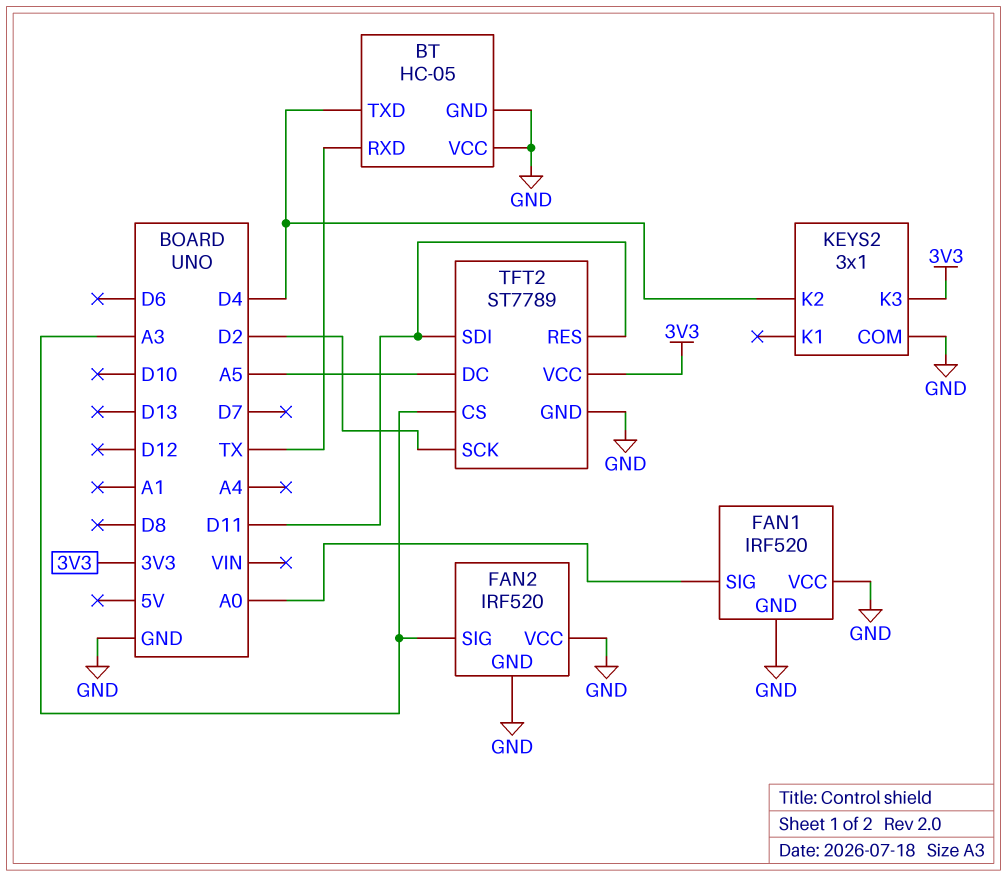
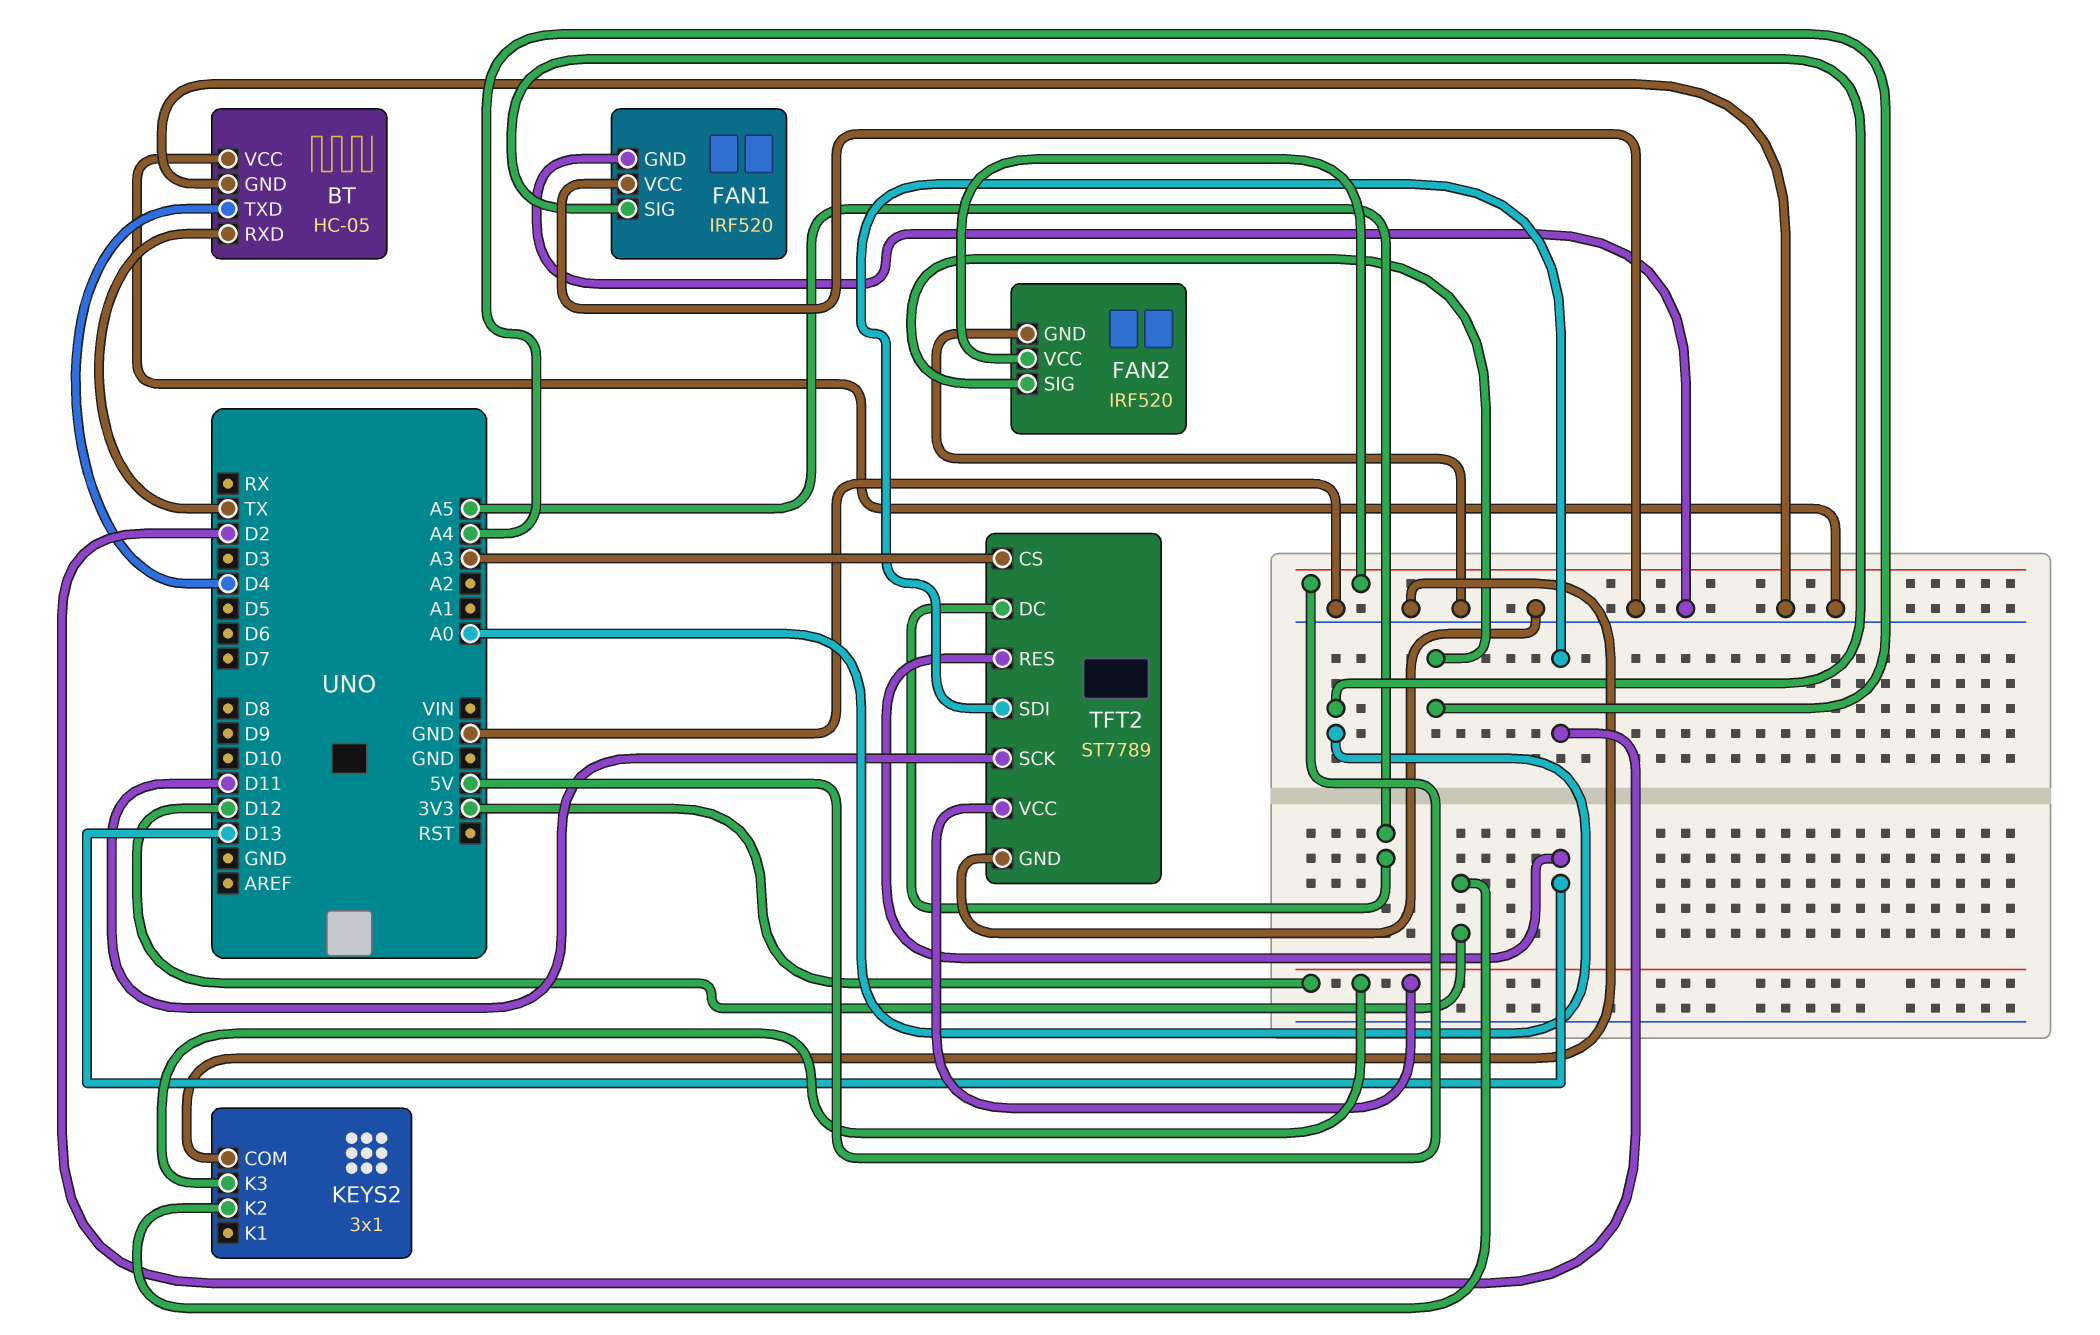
FAN2 pin SIG: A3 -> A4
FAN2 pin VCC: GND -> 5V
KEYS2 pin K2: D4 -> D12
TFT2 pin RES: D11 -> D13
TFT2 pin SCK: D2 -> D11
TFT2 pin SDI: D11 -> D2

